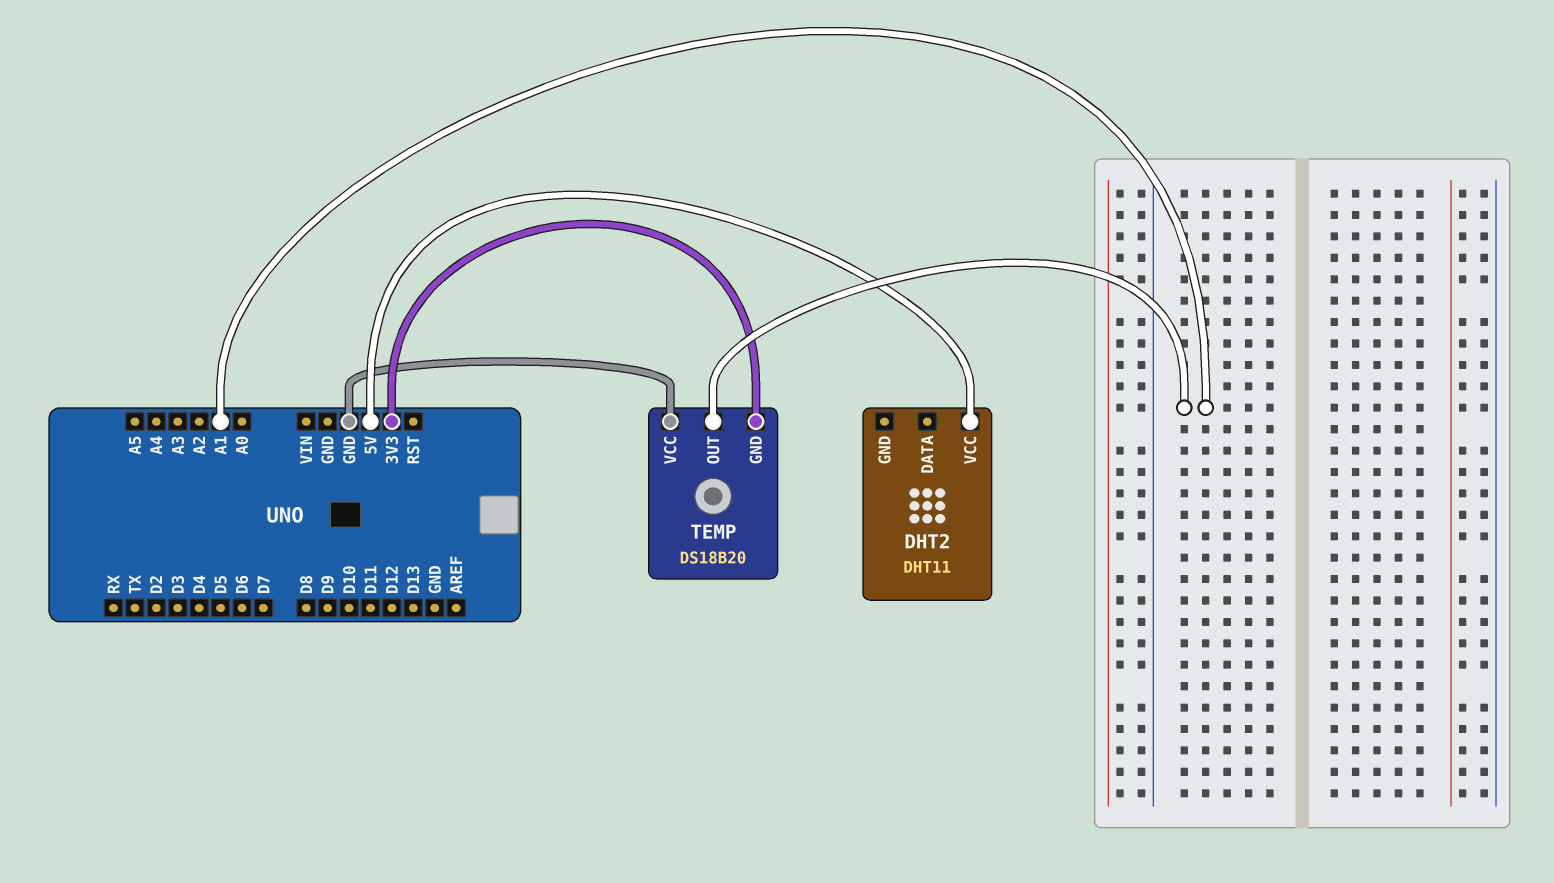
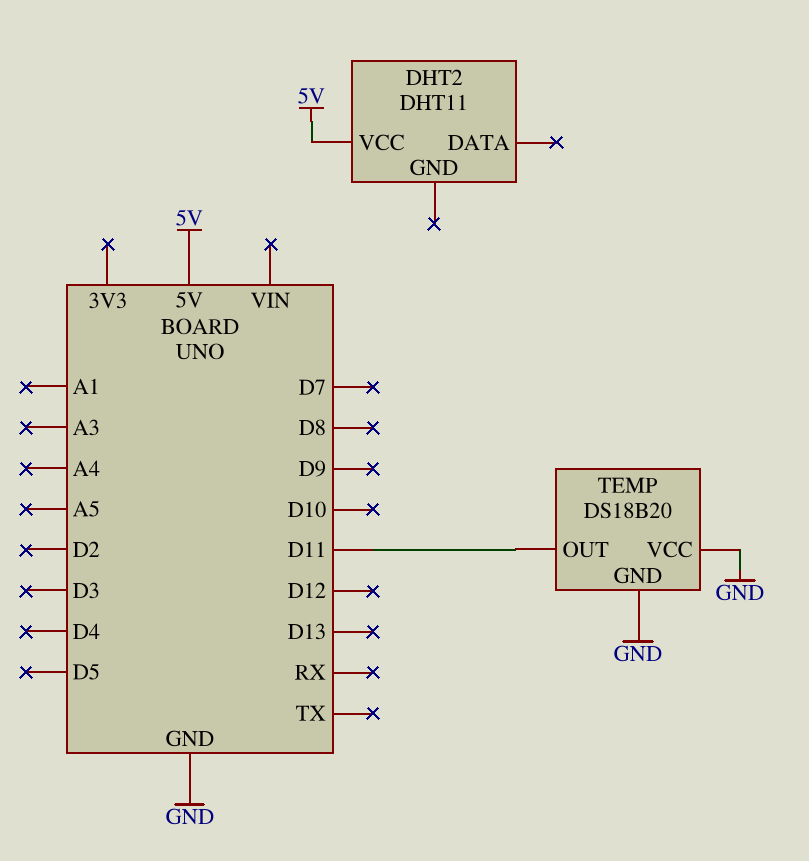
TEMP pin GND: 3V3 -> GND
TEMP pin OUT: A1 -> D11

